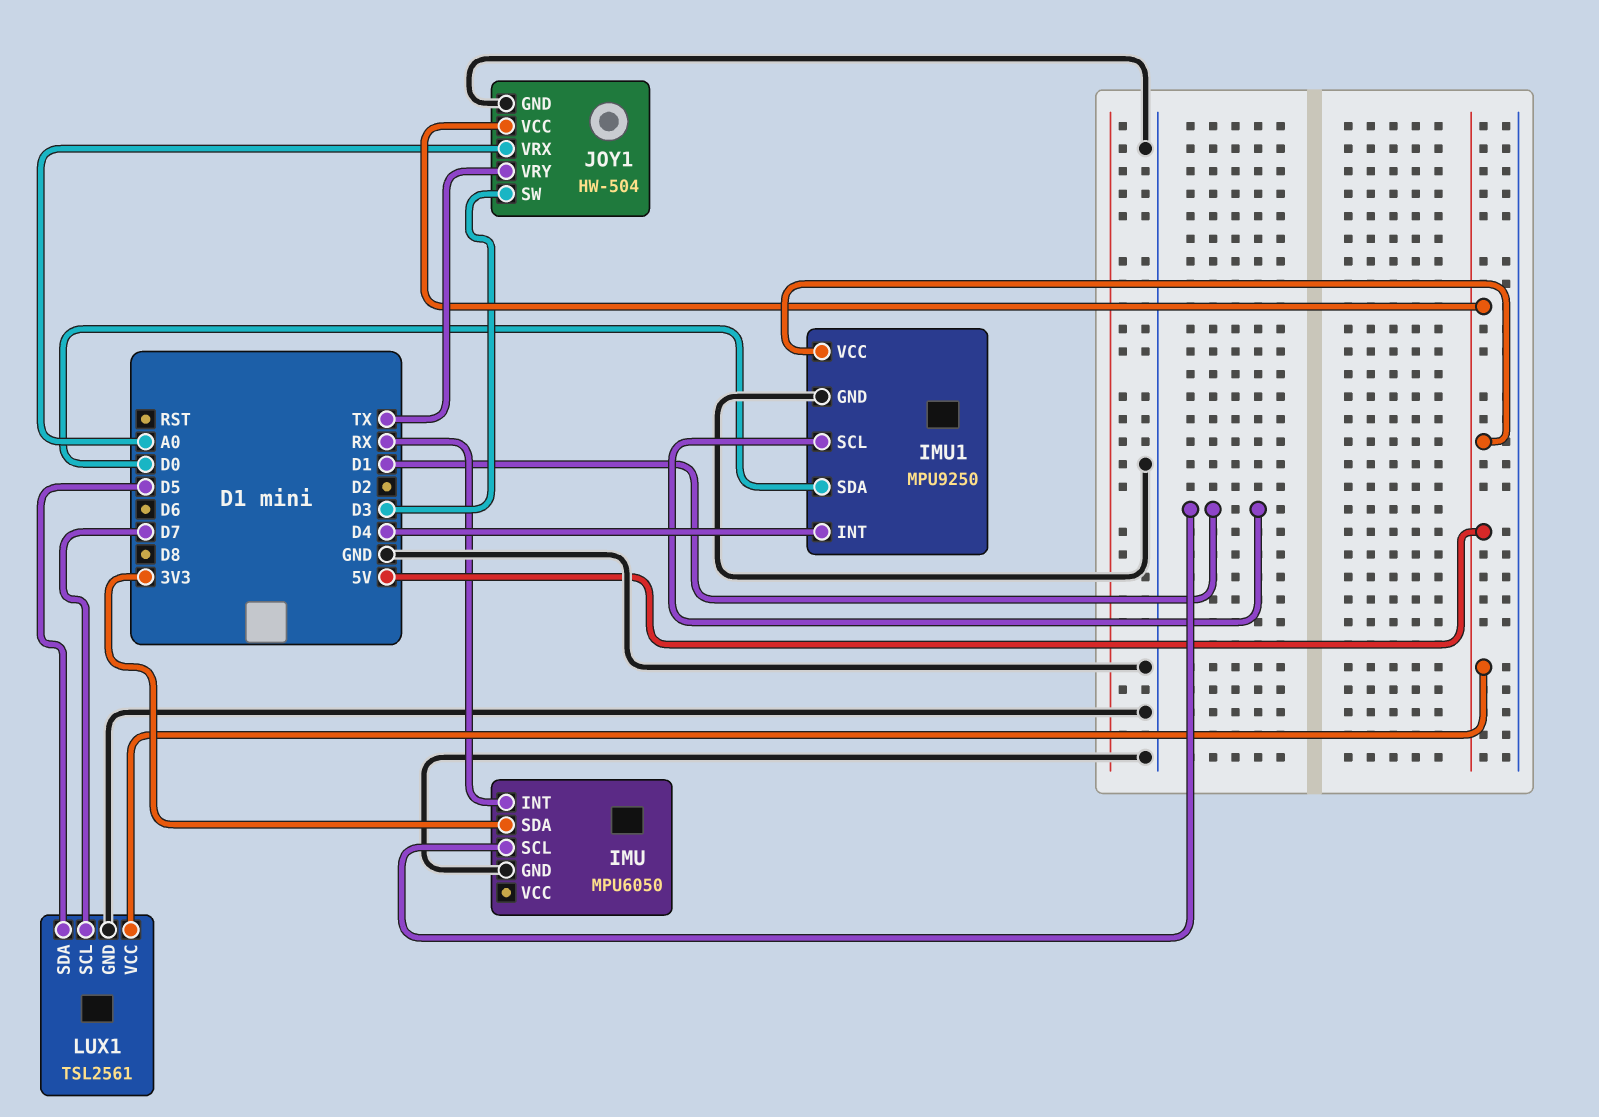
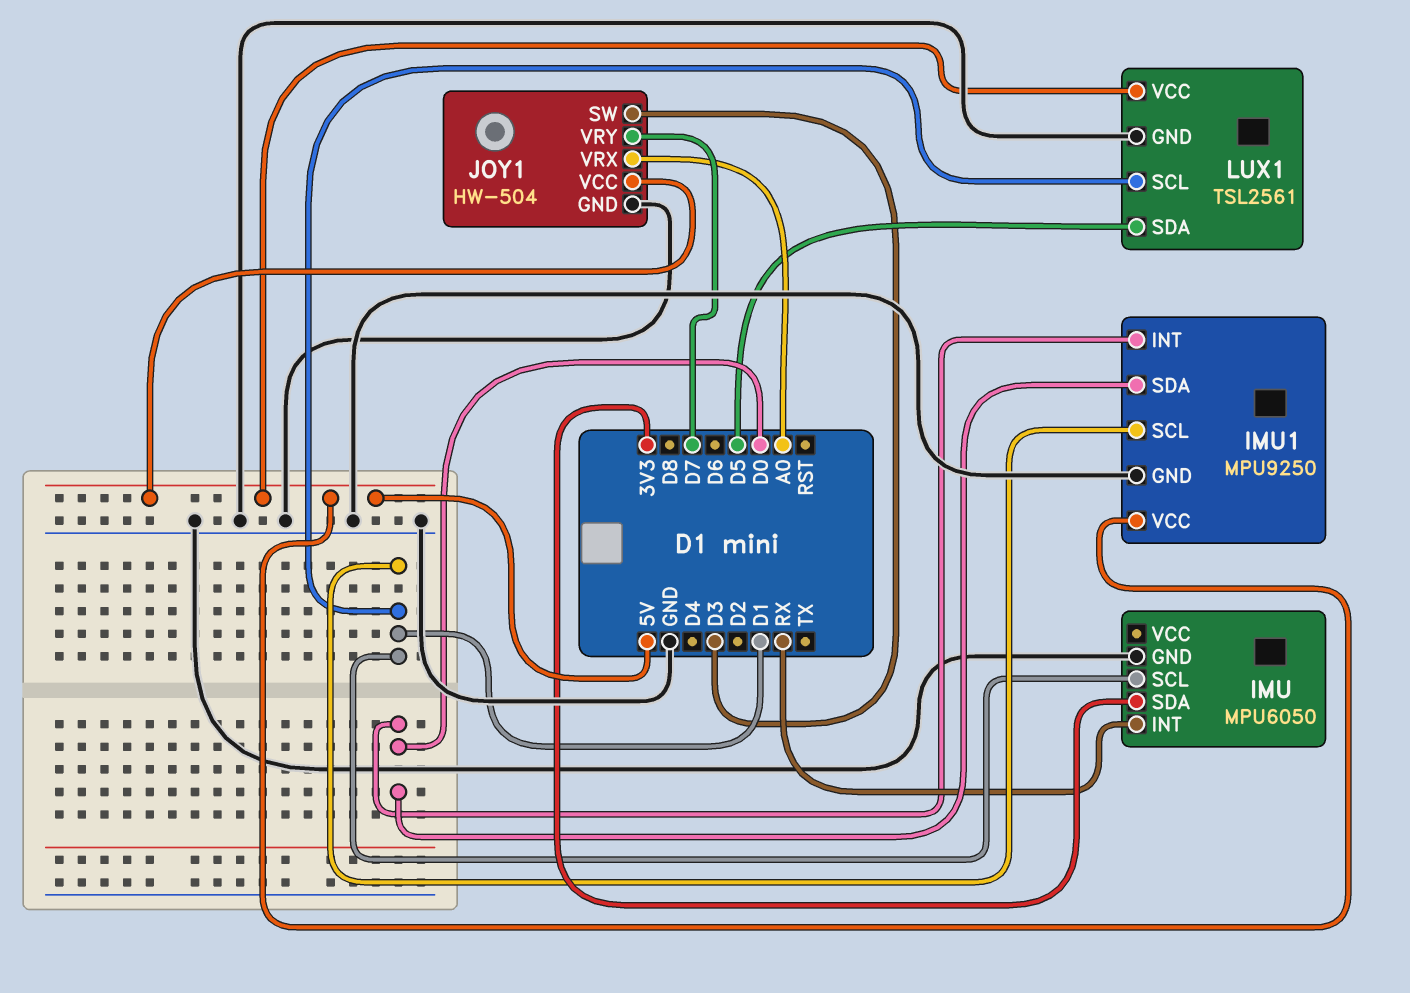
IMU1 pin INT: D4 -> D0
JOY1 pin VRY: TX -> D7
LUX1 pin SCL: D7 -> D1

